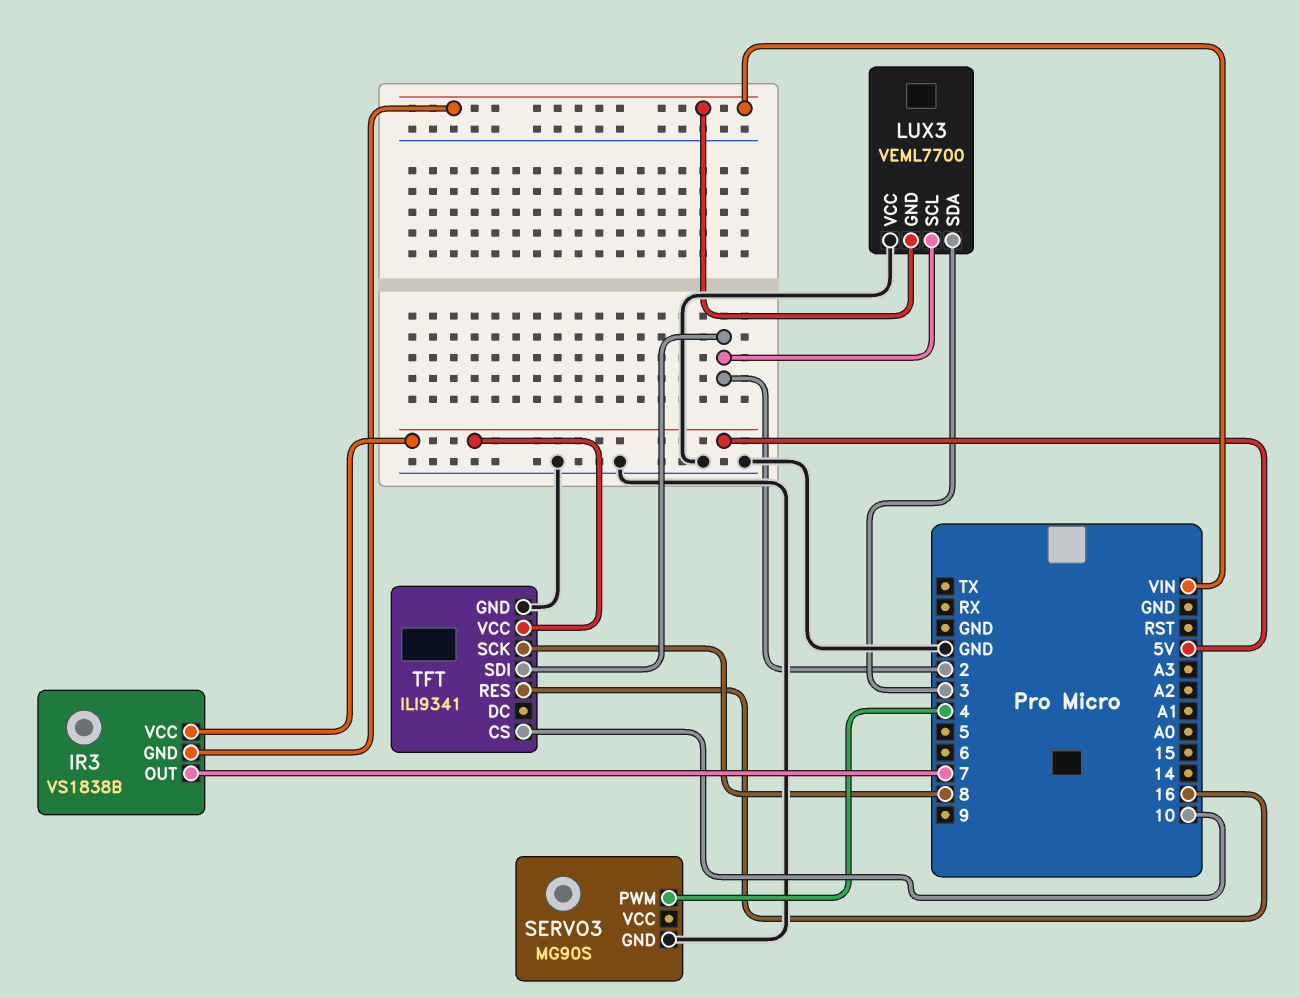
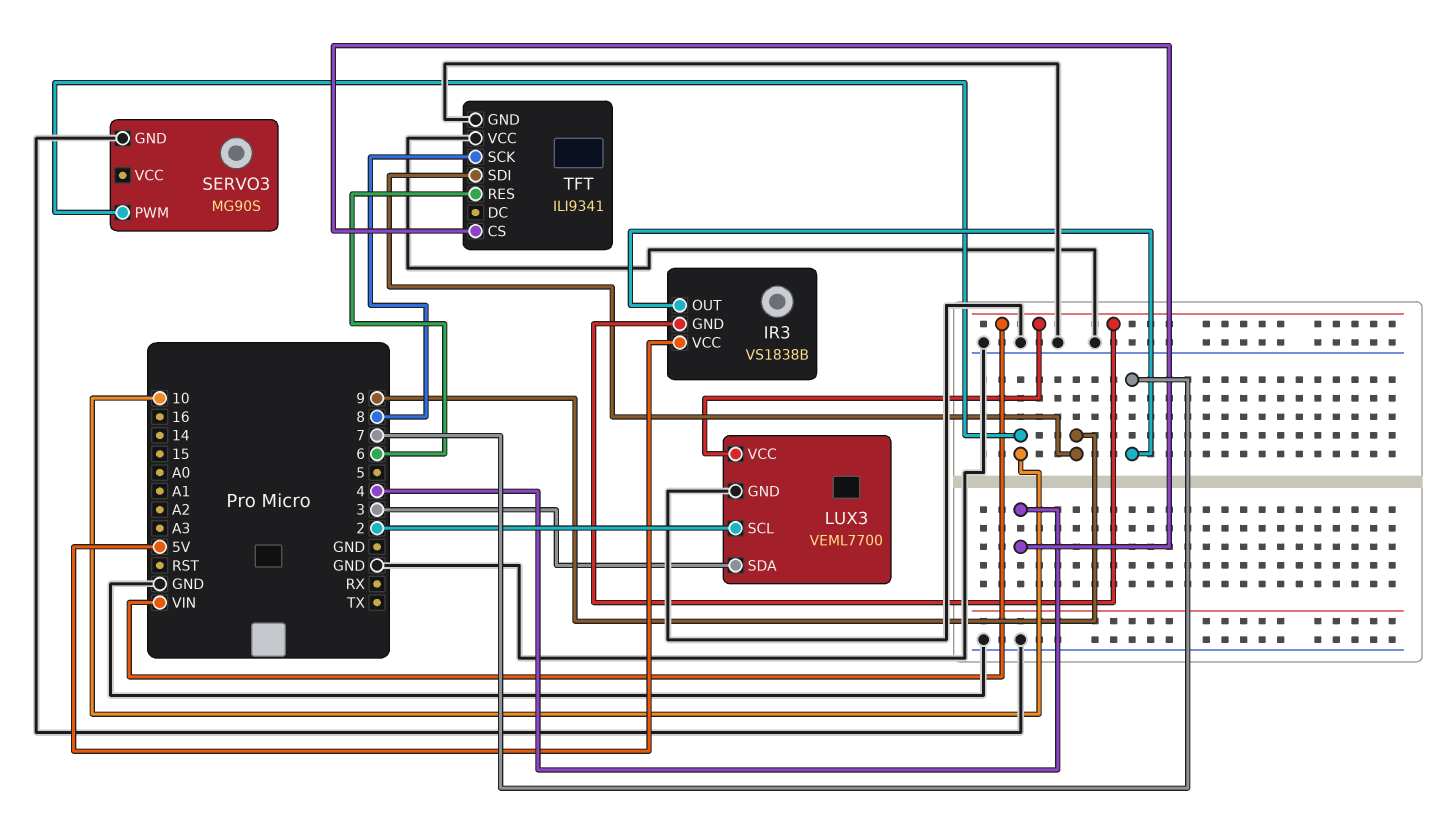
LUX3 pin GND: VIN -> GND
LUX3 pin VCC: GND -> VIN
SERVO3 pin PWM: 4 -> 10
TFT pin CS: 10 -> 4
TFT pin RES: 16 -> 6
TFT pin SDI: 2 -> 9
TFT pin VCC: 5V -> GND

